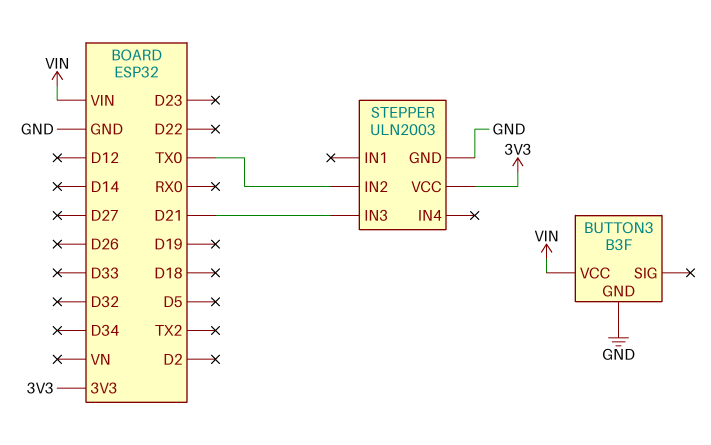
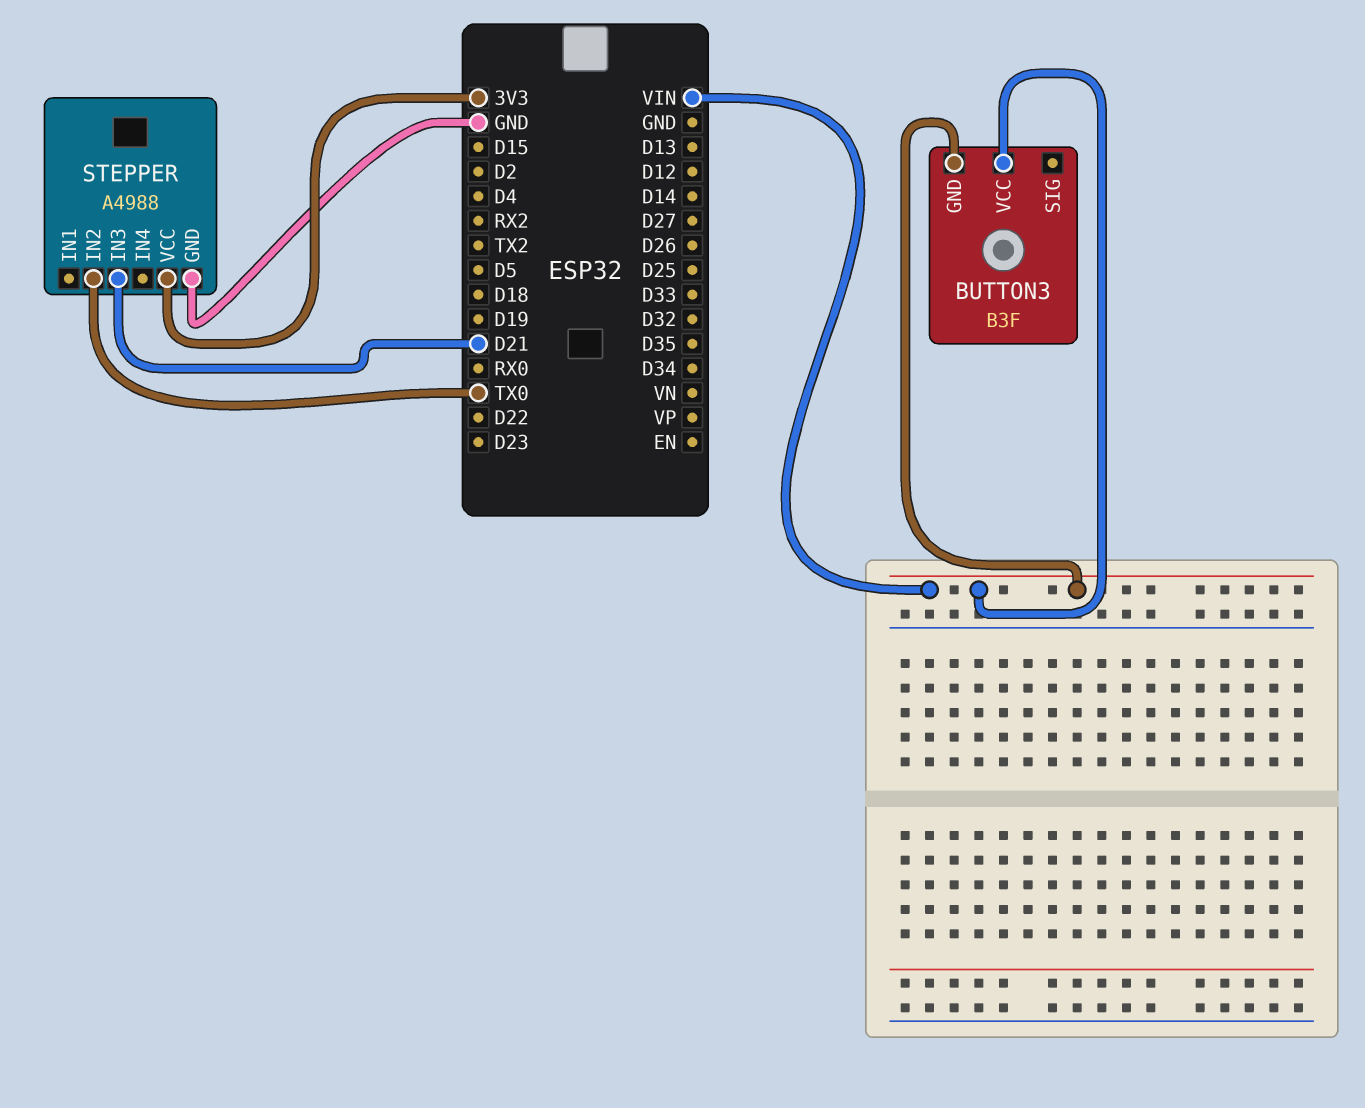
BUTTON3 pin GND: GND -> VIN
STEPPER: ULN2003 -> A4988

